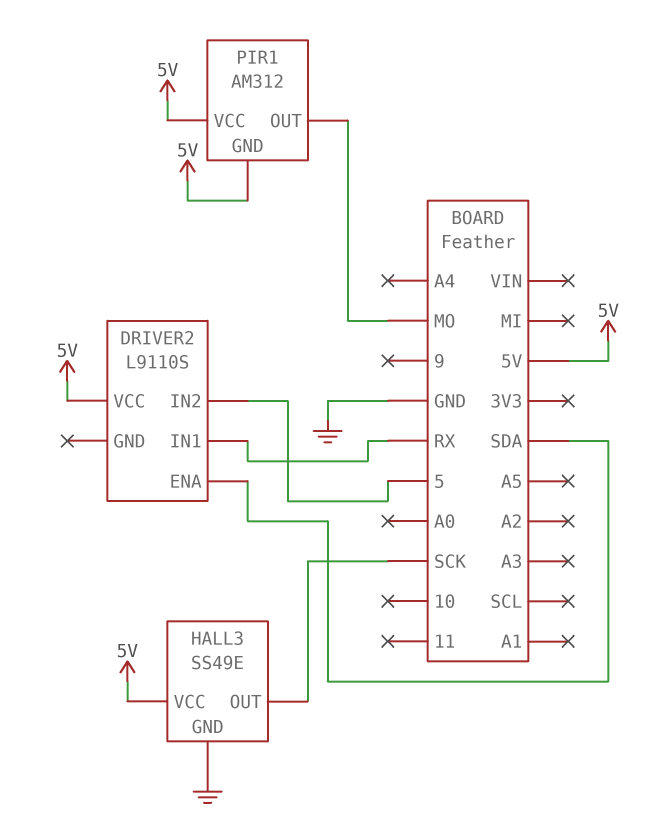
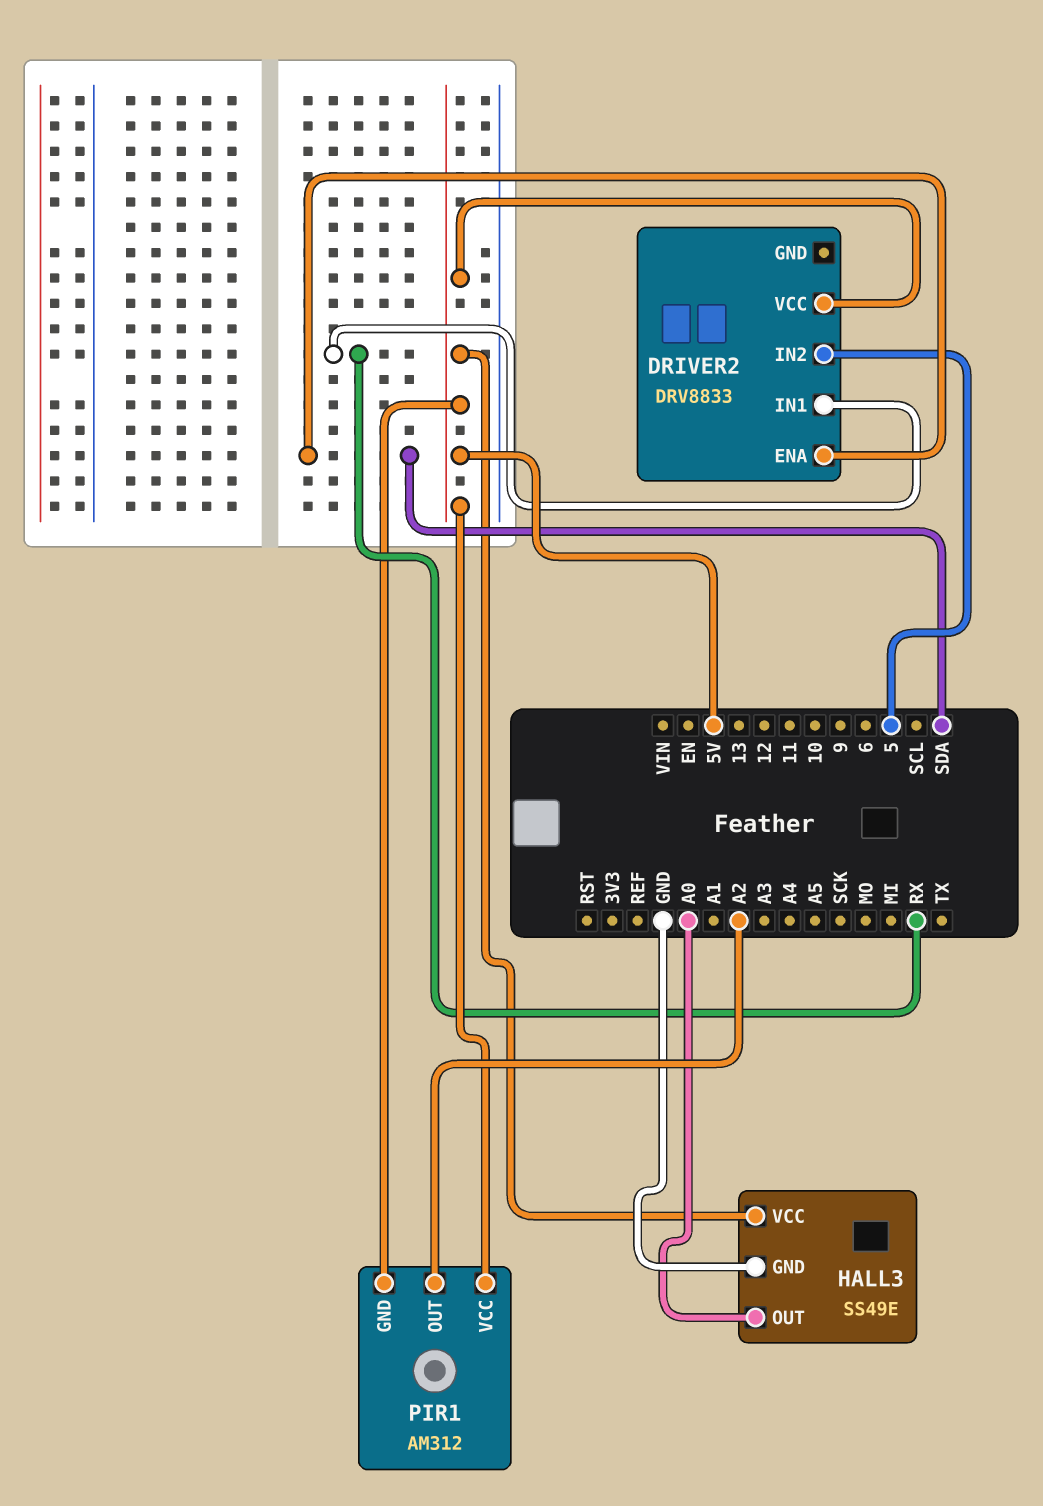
DRIVER2: L9110S -> DRV8833
HALL3 pin OUT: SCK -> A0
PIR1 pin OUT: MO -> A2

